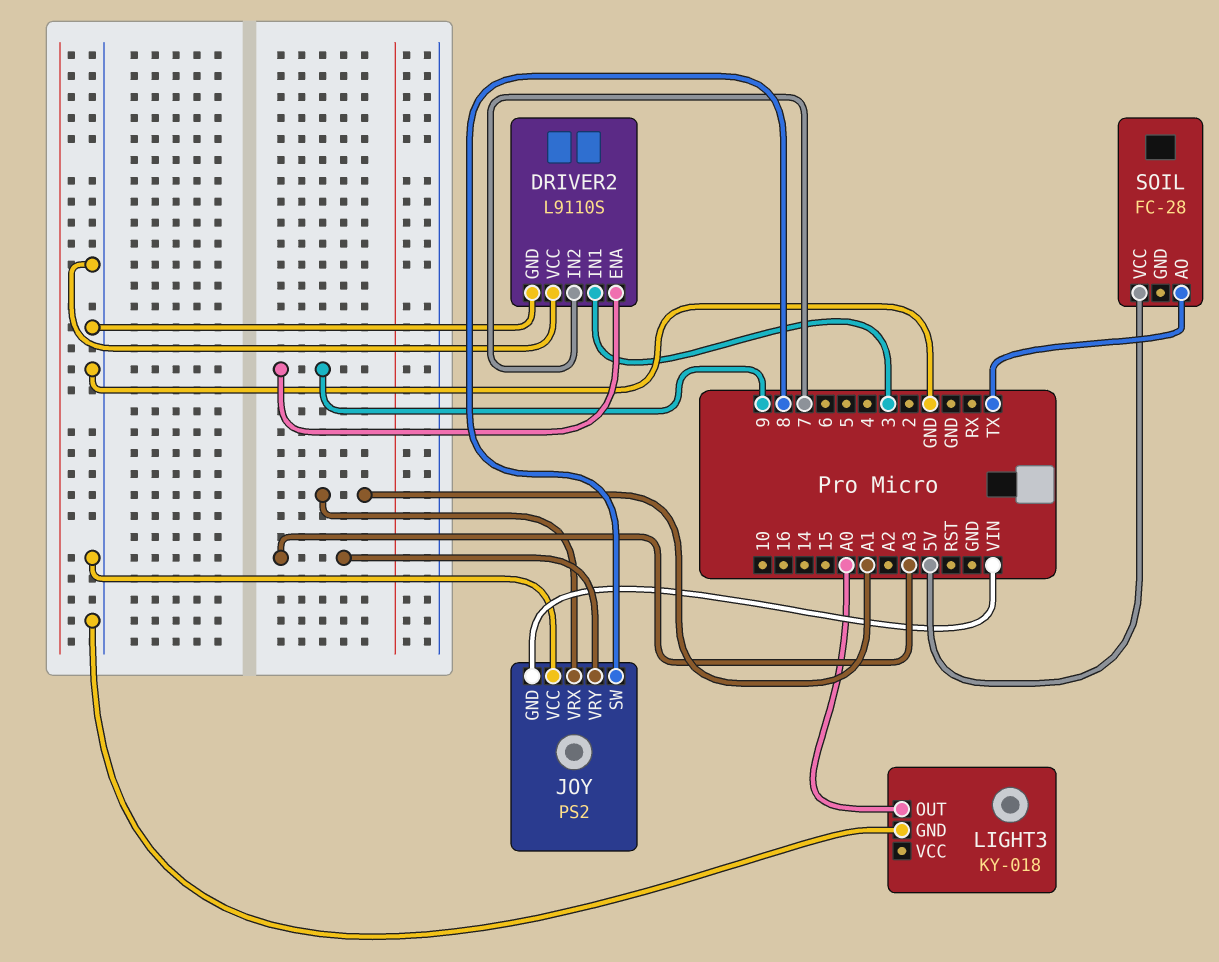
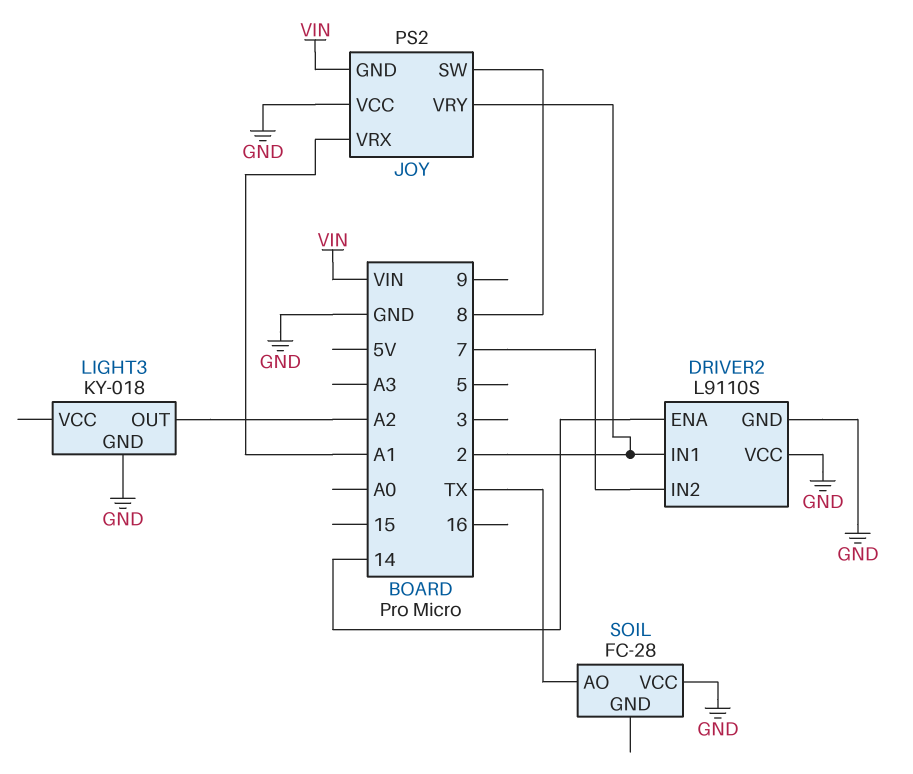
DRIVER2 pin ENA: 9 -> 14
DRIVER2 pin IN1: 3 -> 2
JOY pin VRY: A3 -> 2
LIGHT3 pin OUT: A0 -> A2
SOIL pin VCC: 5V -> GND

